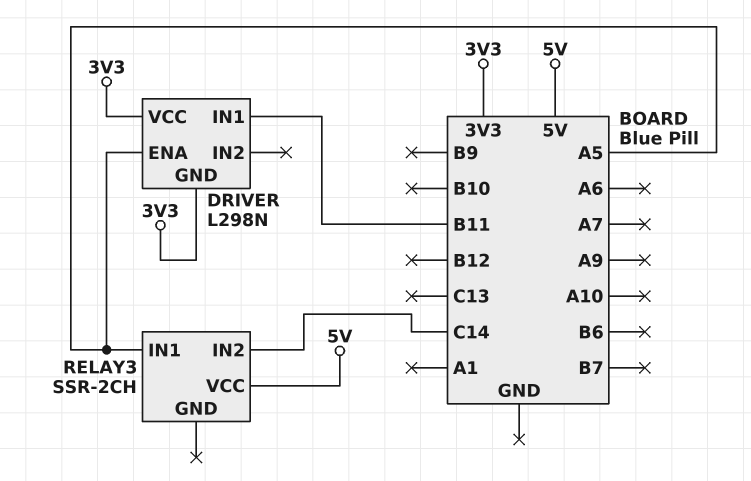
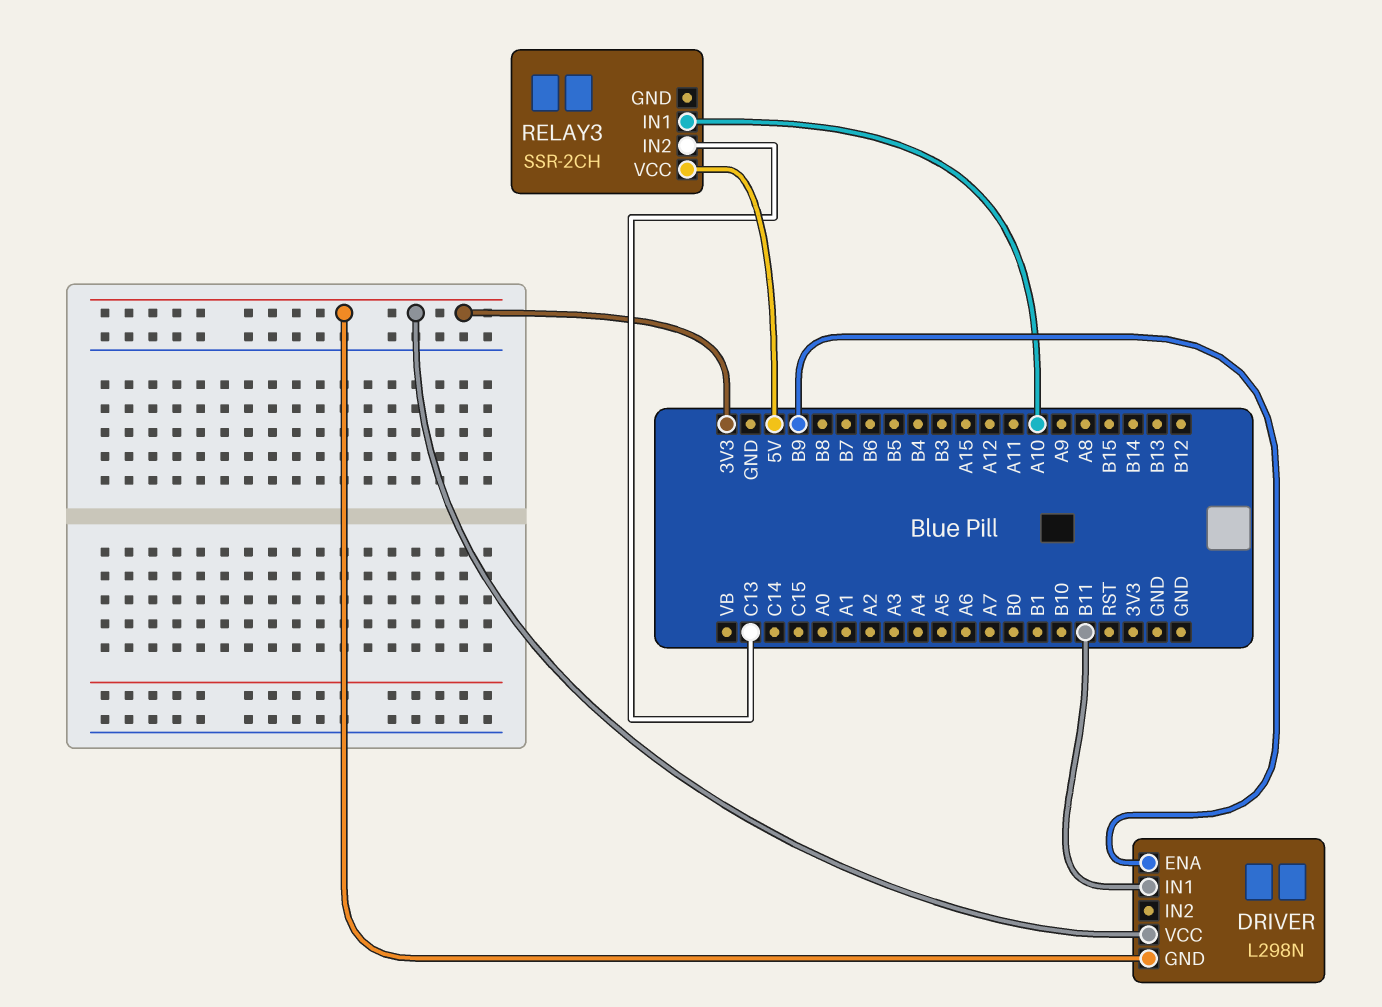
DRIVER pin ENA: A5 -> B9
RELAY3 pin IN1: A5 -> A10
RELAY3 pin IN2: C14 -> C13

